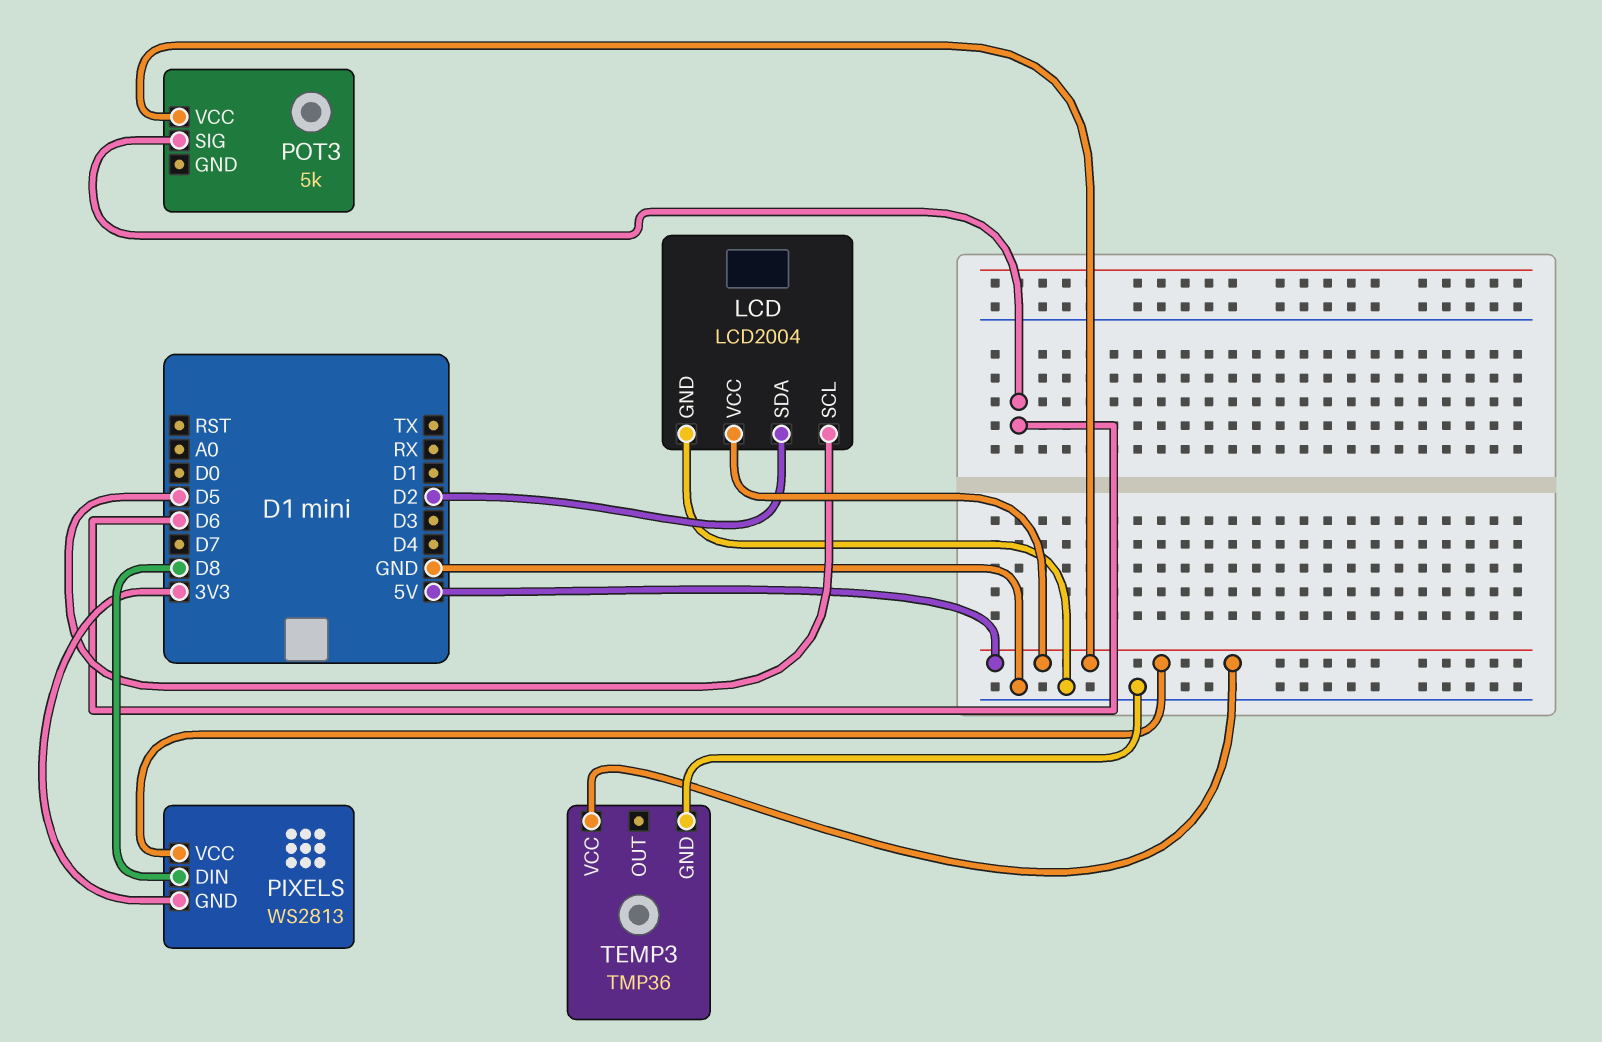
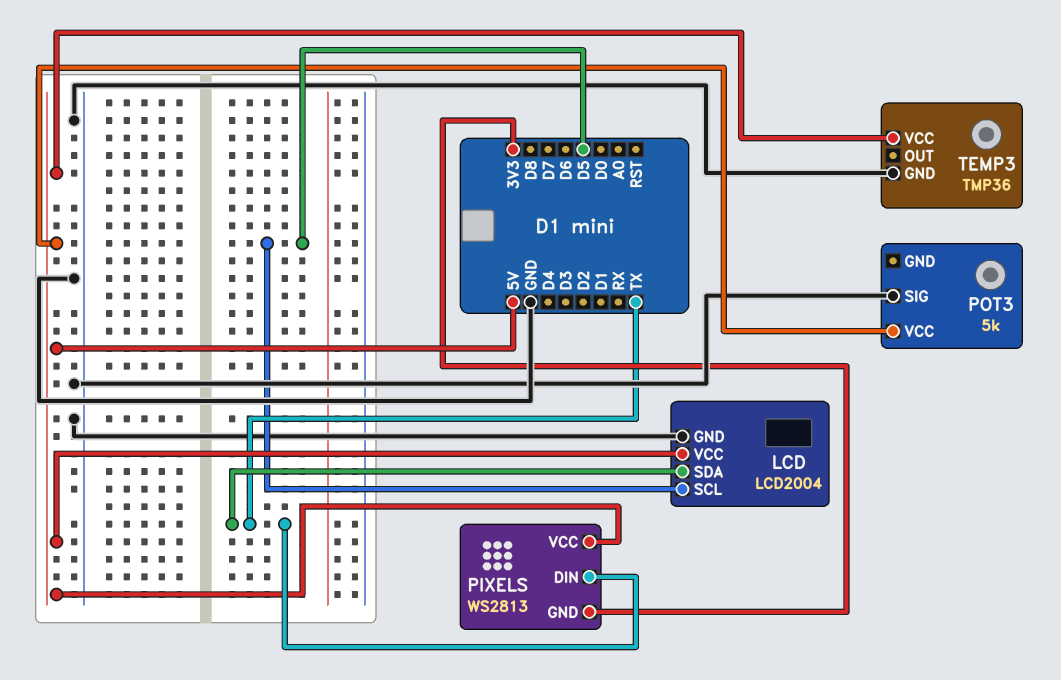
LCD pin SDA: D2 -> TX
PIXELS pin DIN: D8 -> TX
POT3 pin SIG: D6 -> GND

